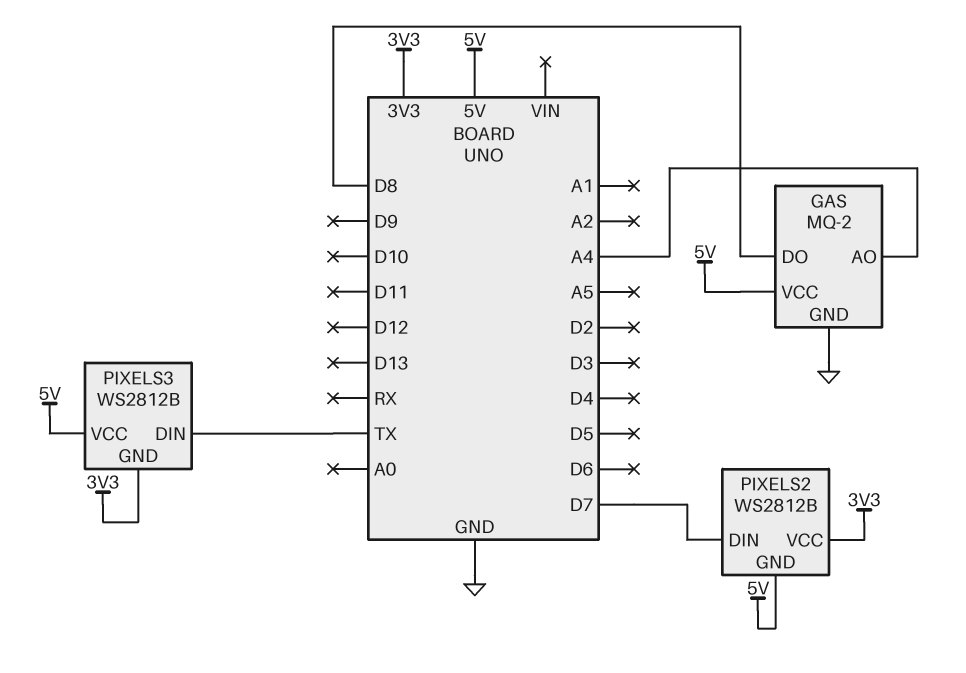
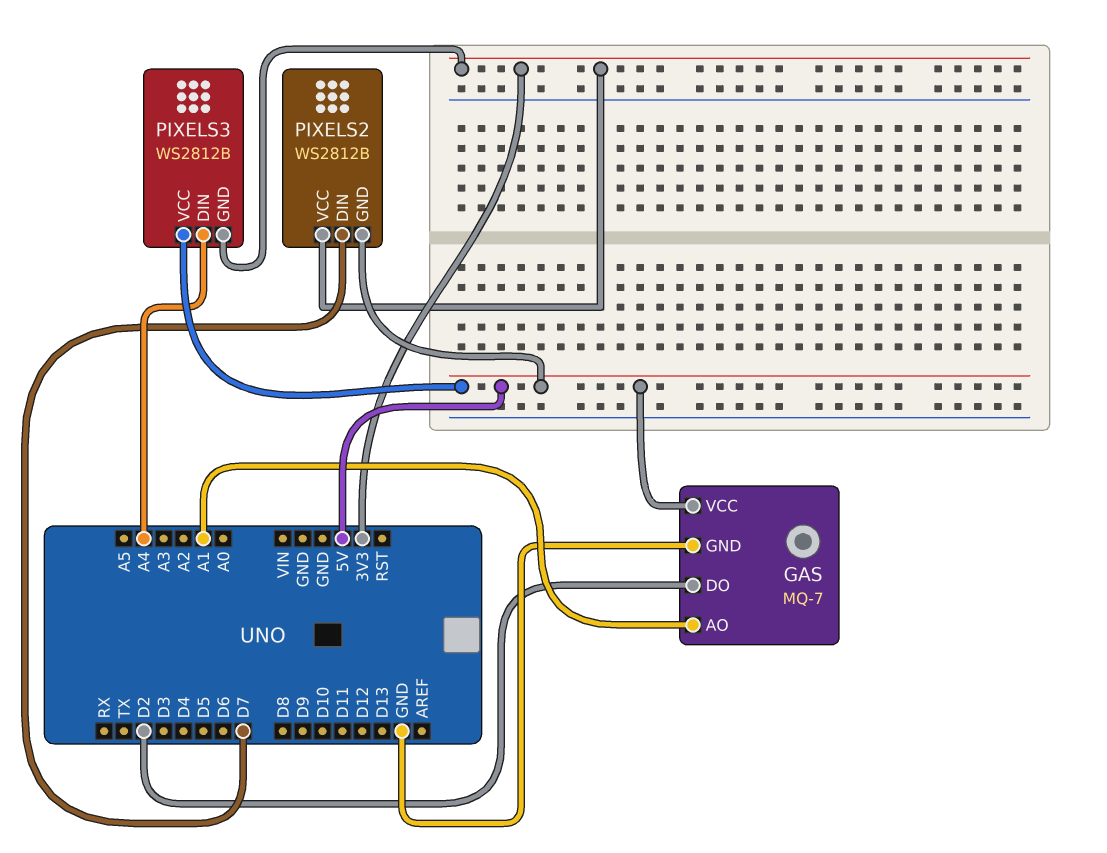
GAS: MQ-2 -> MQ-7
GAS pin AO: A4 -> A1
GAS pin DO: D8 -> D2
PIXELS3 pin DIN: TX -> A4

